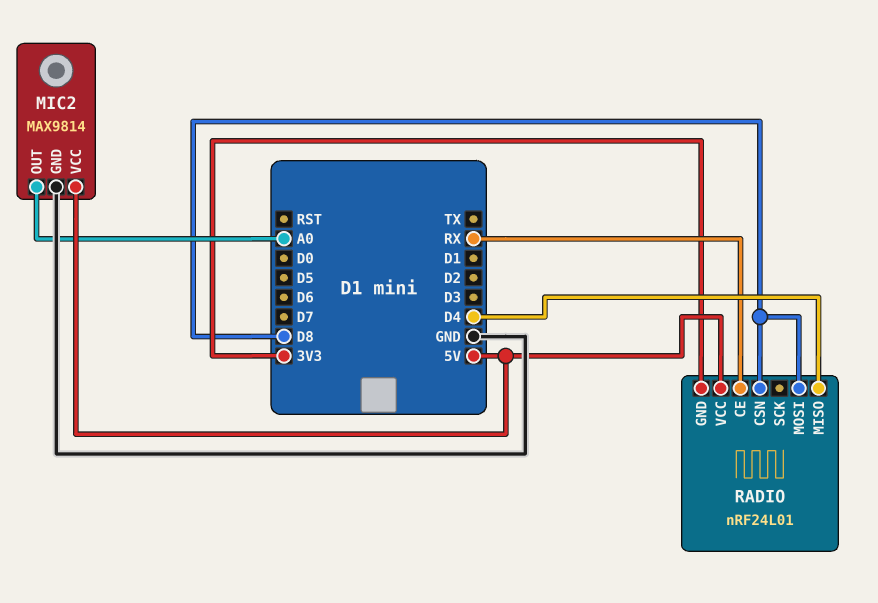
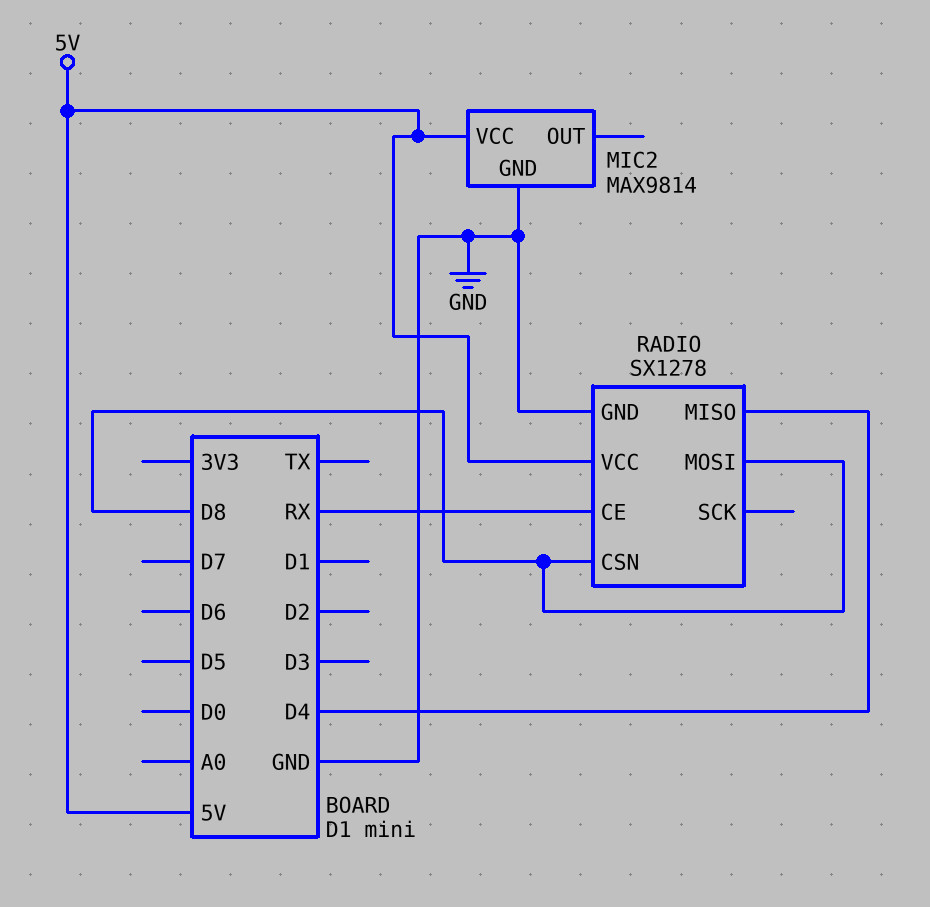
MIC2 pin OUT: A0 -> none
RADIO: nRF24L01 -> SX1278
RADIO pin GND: 3V3 -> GND

